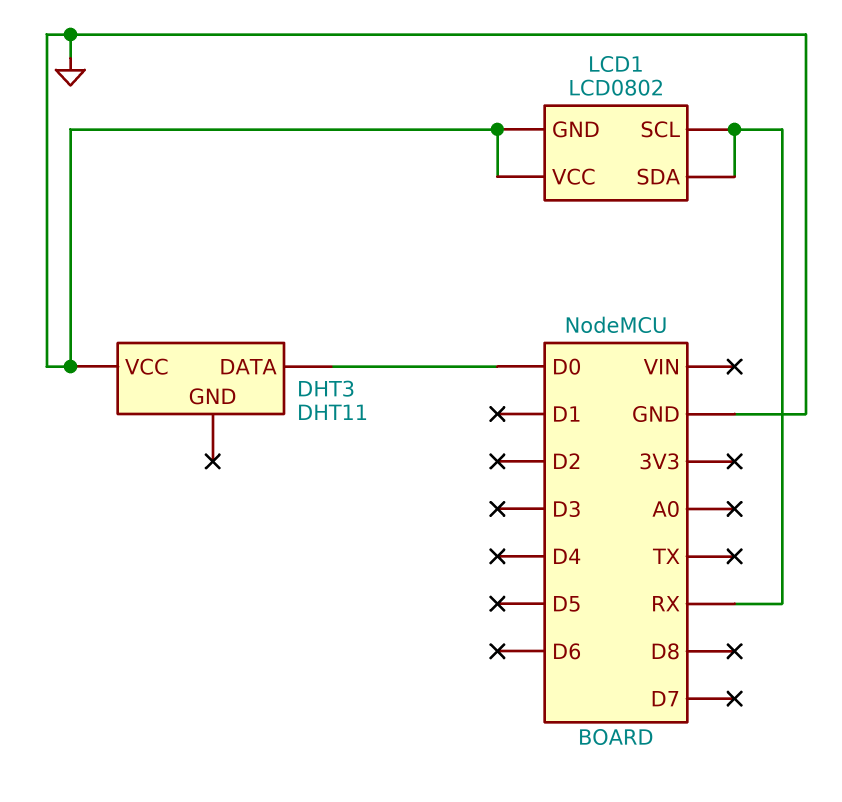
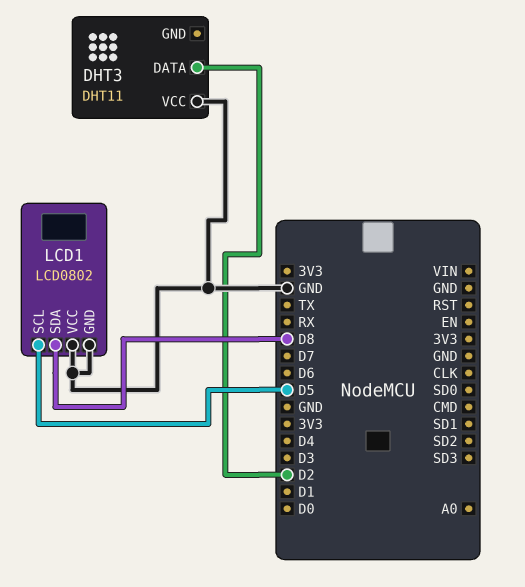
DHT3 pin DATA: D0 -> D2
LCD1 pin SCL: RX -> D5
LCD1 pin SDA: RX -> D8

